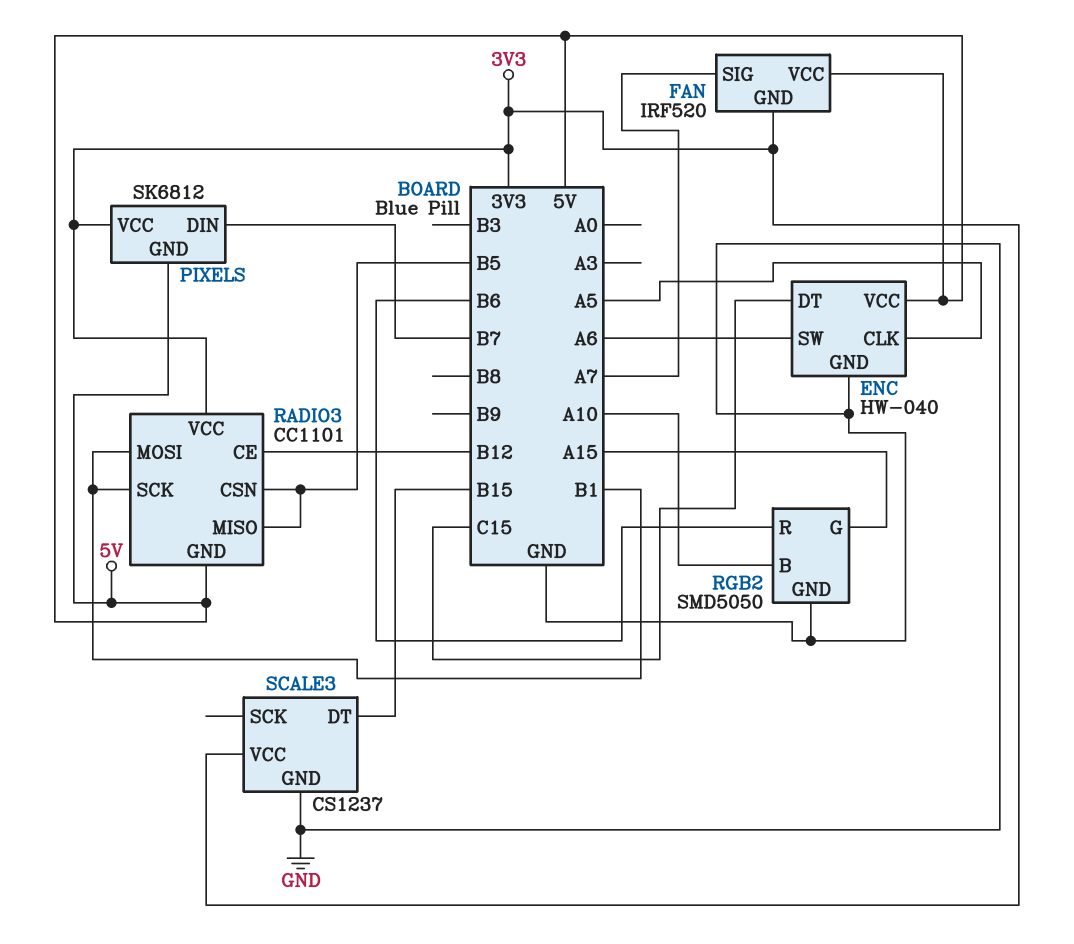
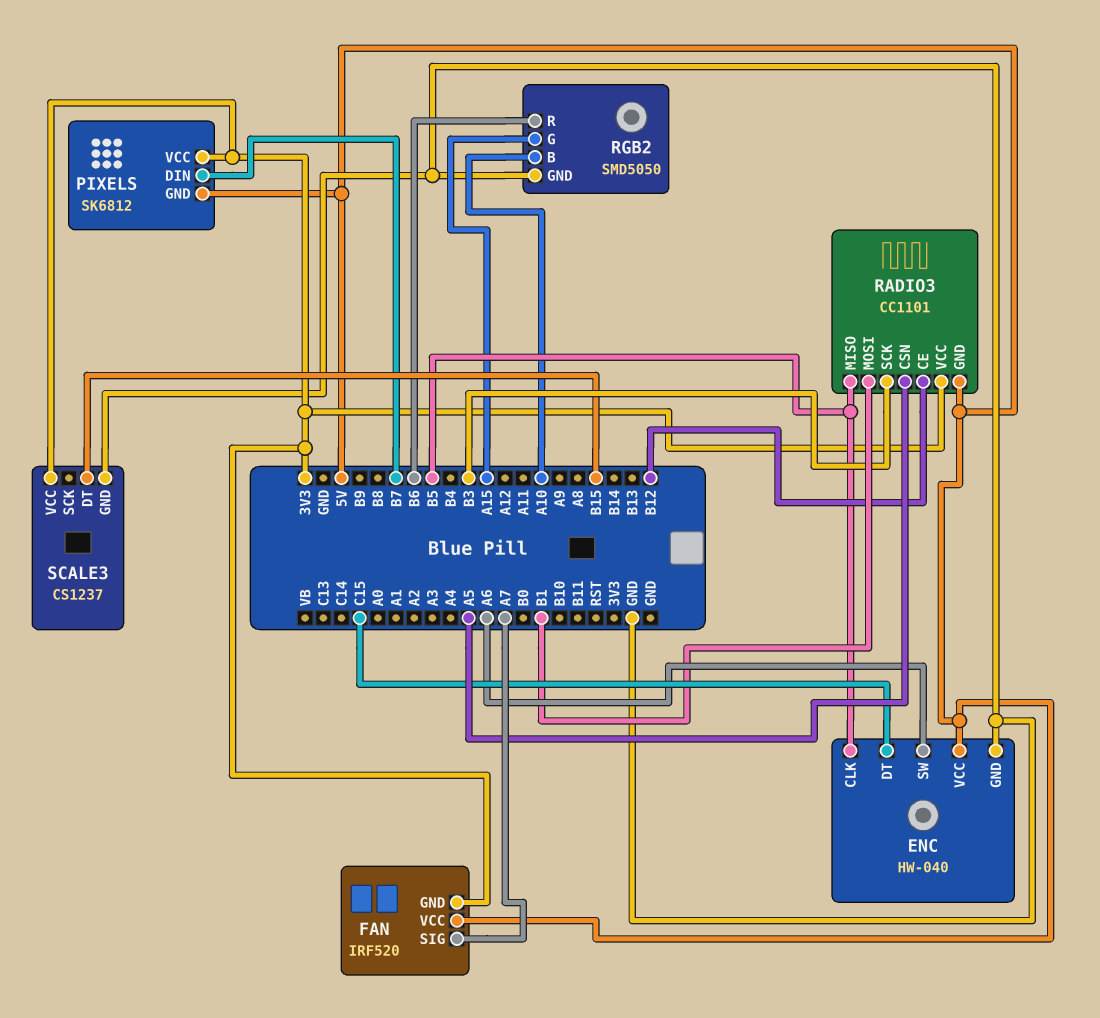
ENC pin CLK: A5 -> B5
RADIO3 pin CSN: B5 -> A5
RADIO3 pin SCK: B1 -> B3

